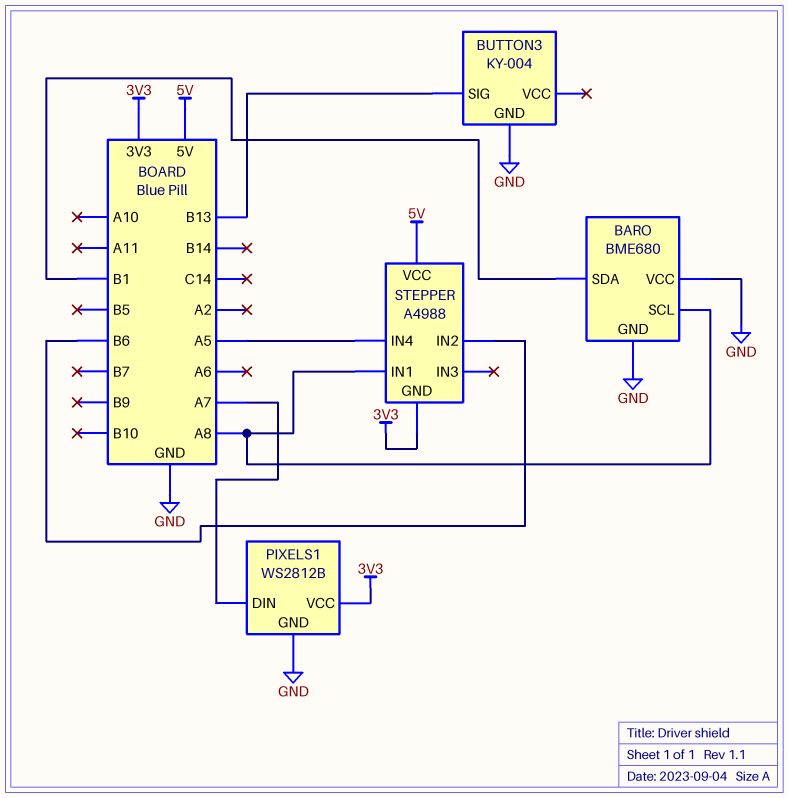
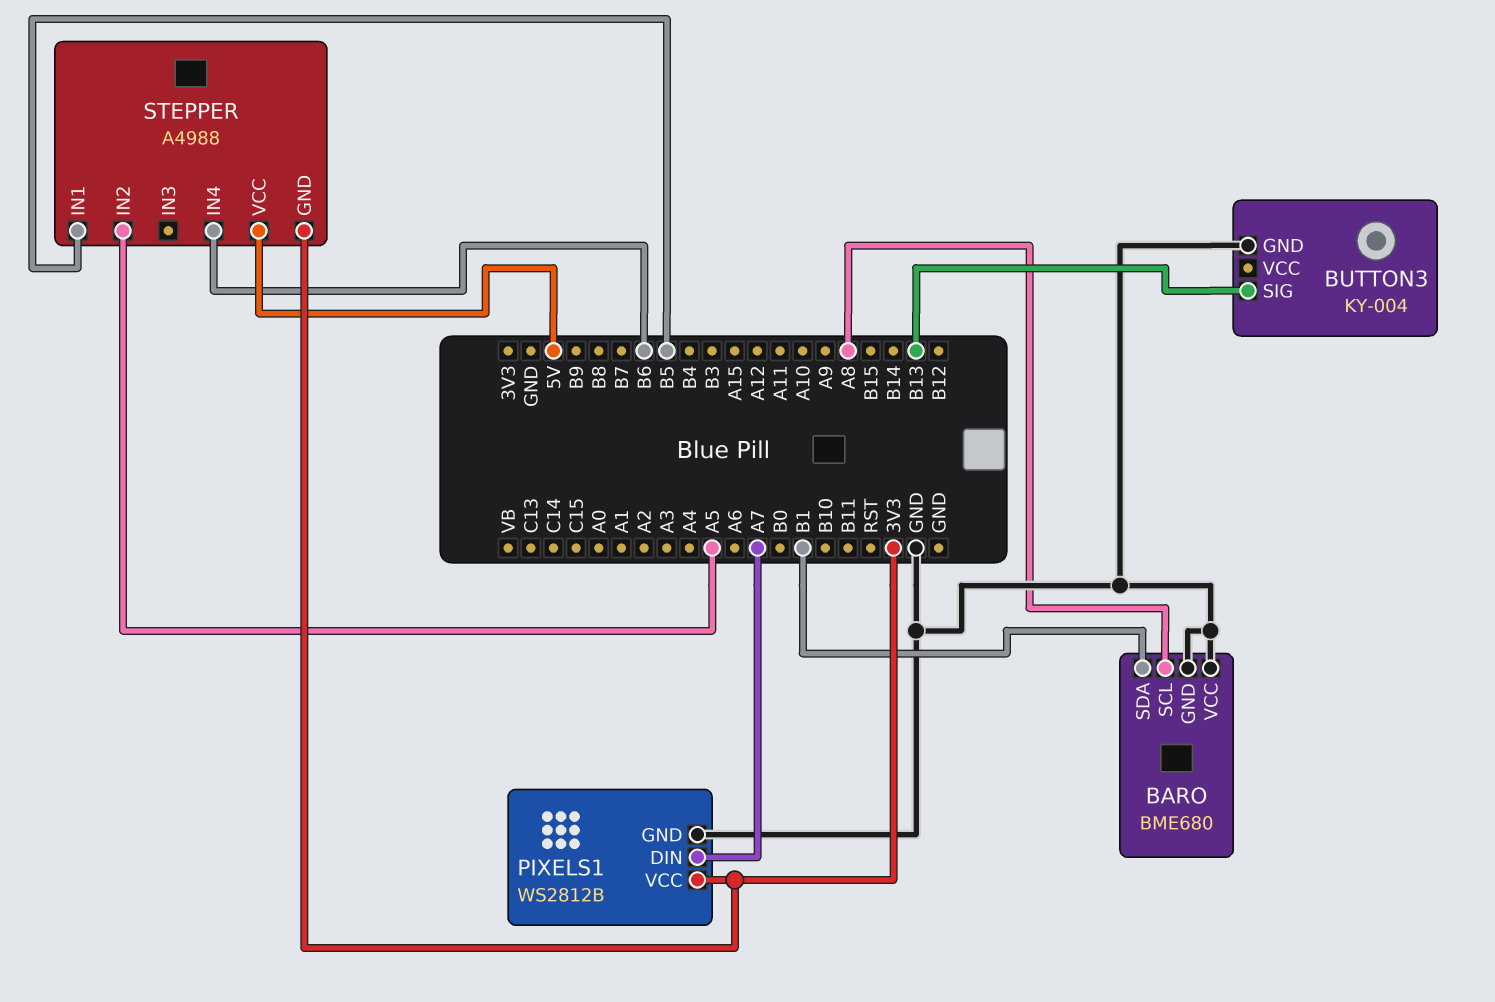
STEPPER pin IN1: A8 -> B5
STEPPER pin IN2: B6 -> A5
STEPPER pin IN4: A5 -> B6

